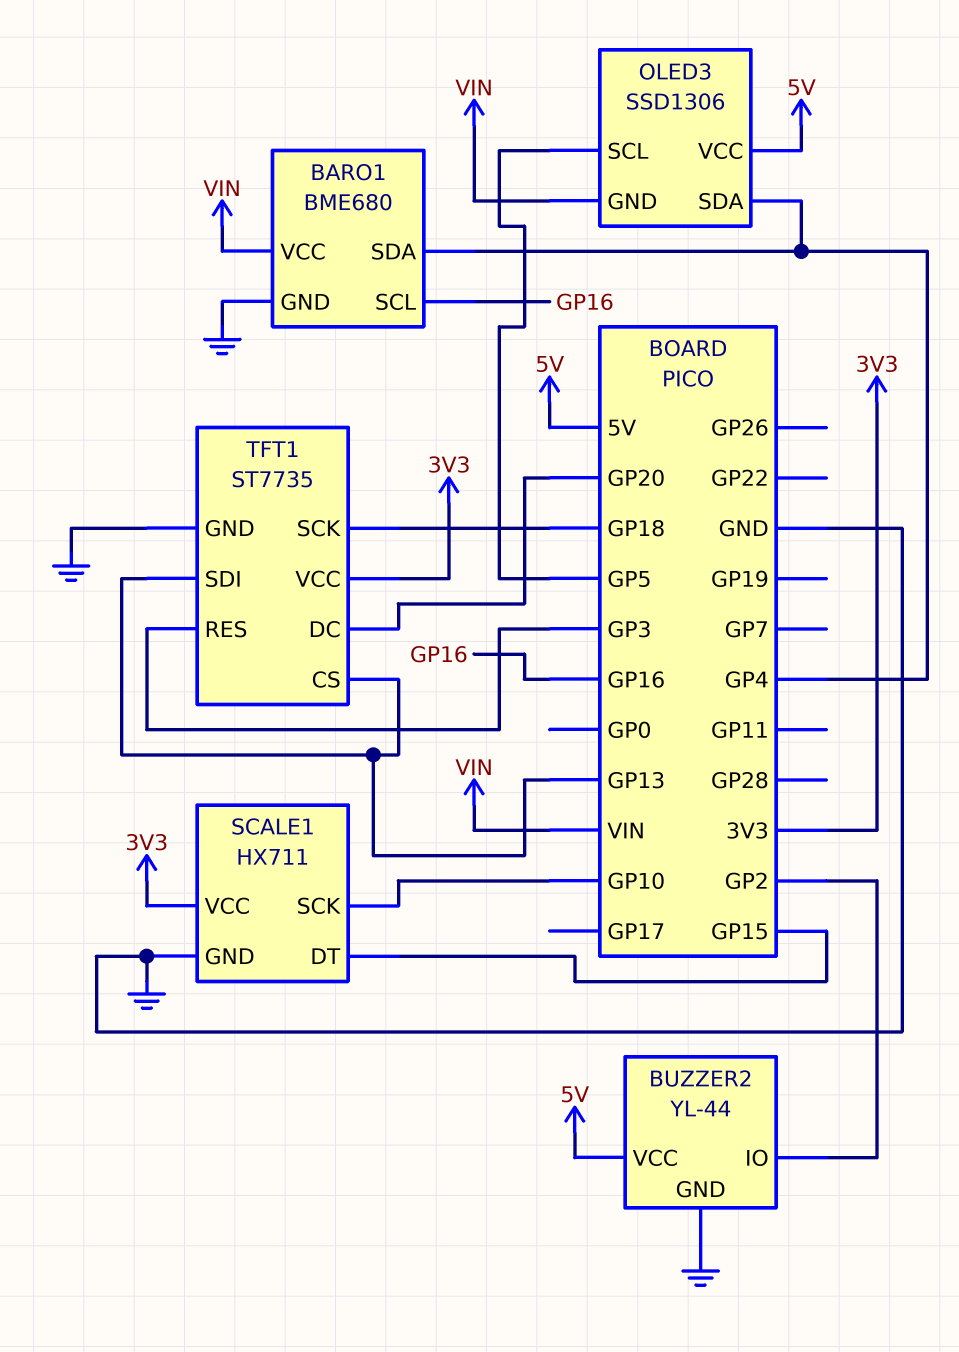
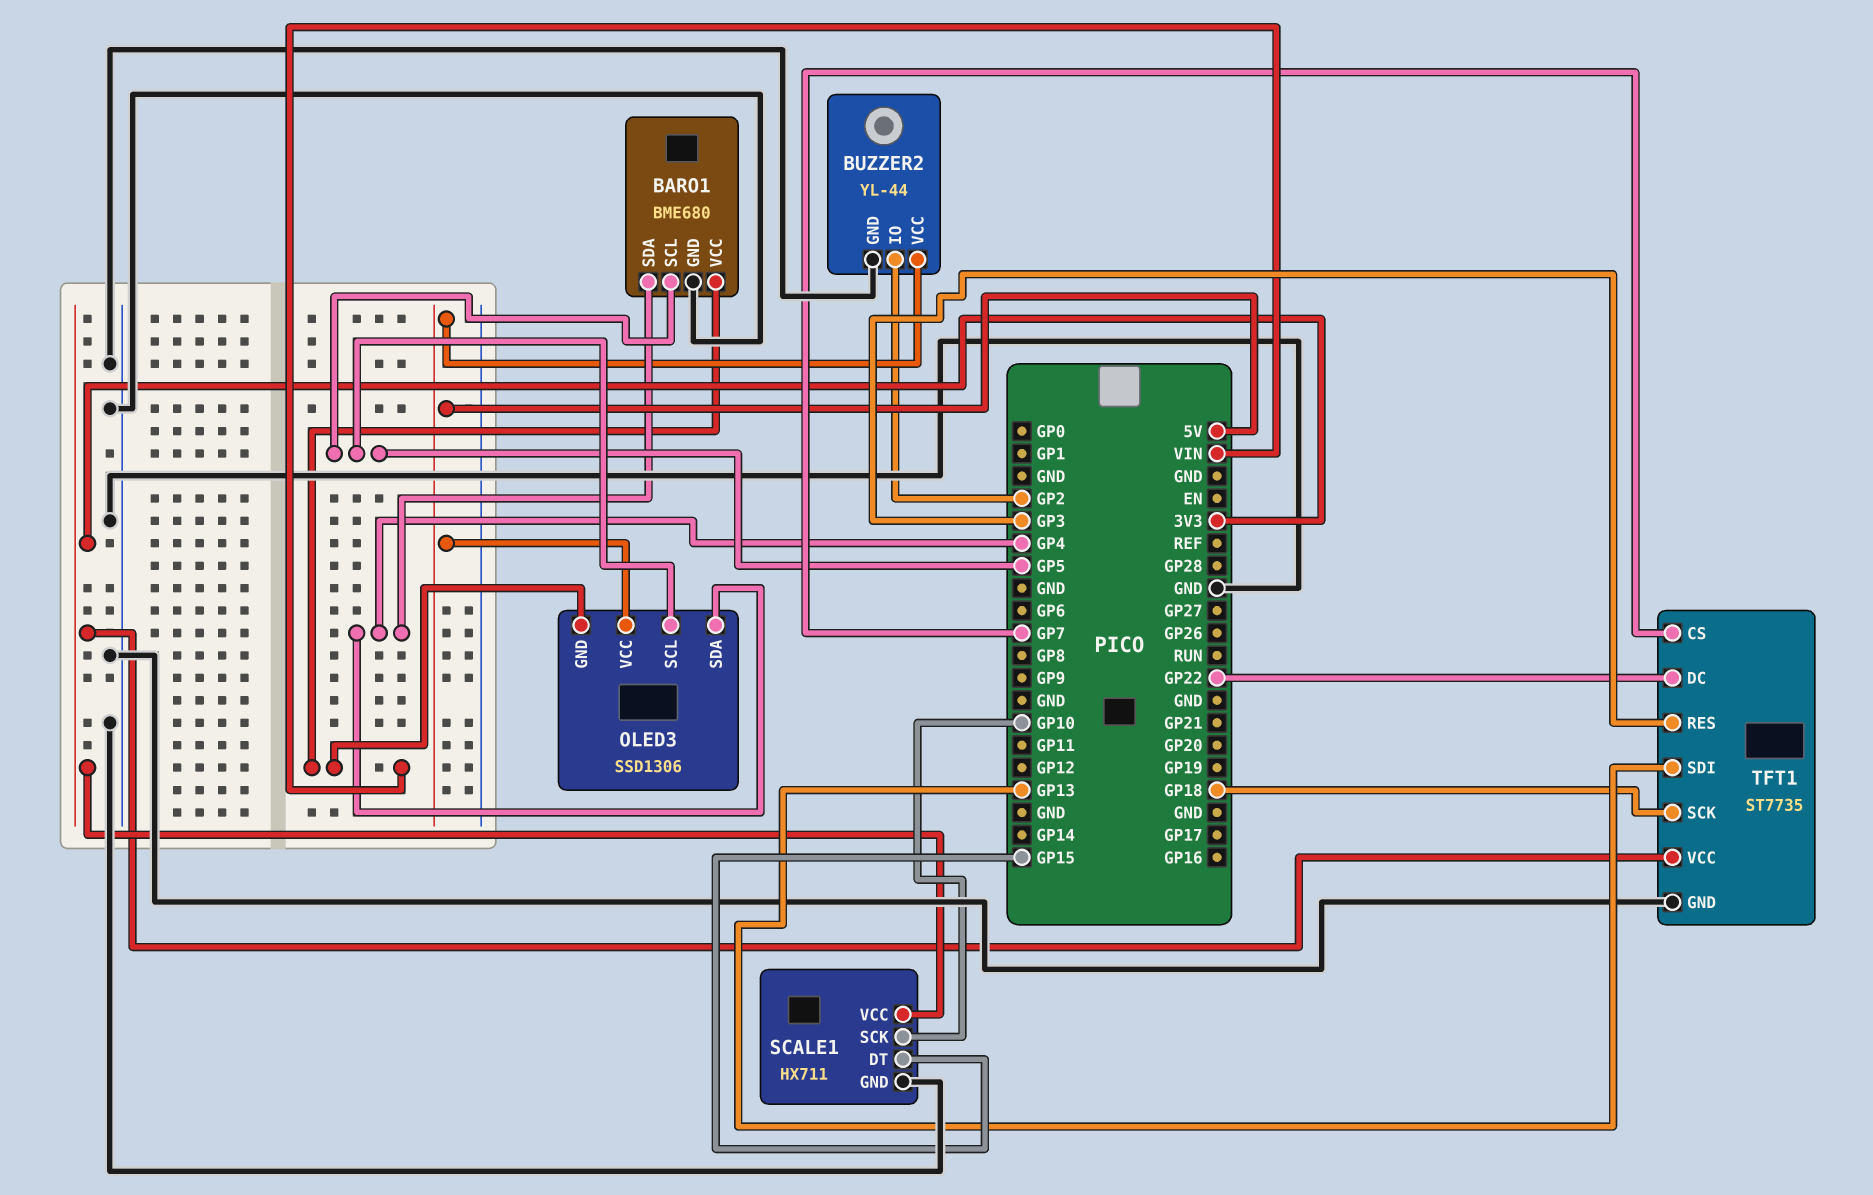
BARO1 pin SCL: GP16 -> GP5
TFT1 pin CS: GP13 -> GP7
TFT1 pin DC: GP20 -> GP22

